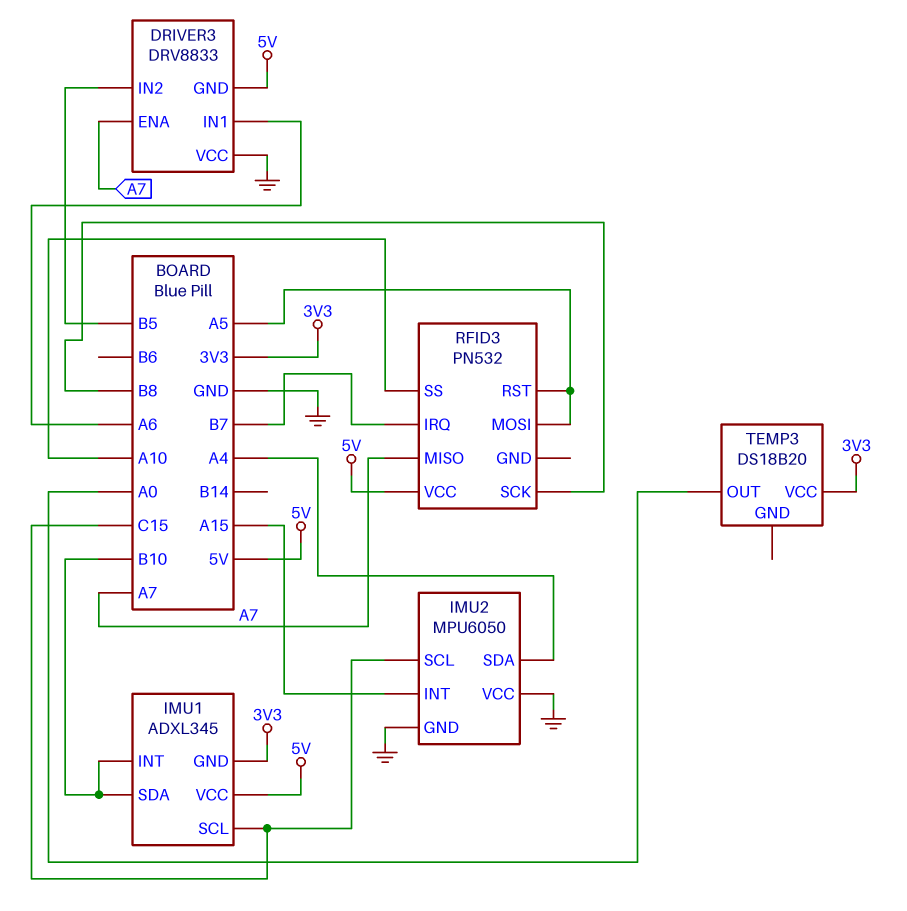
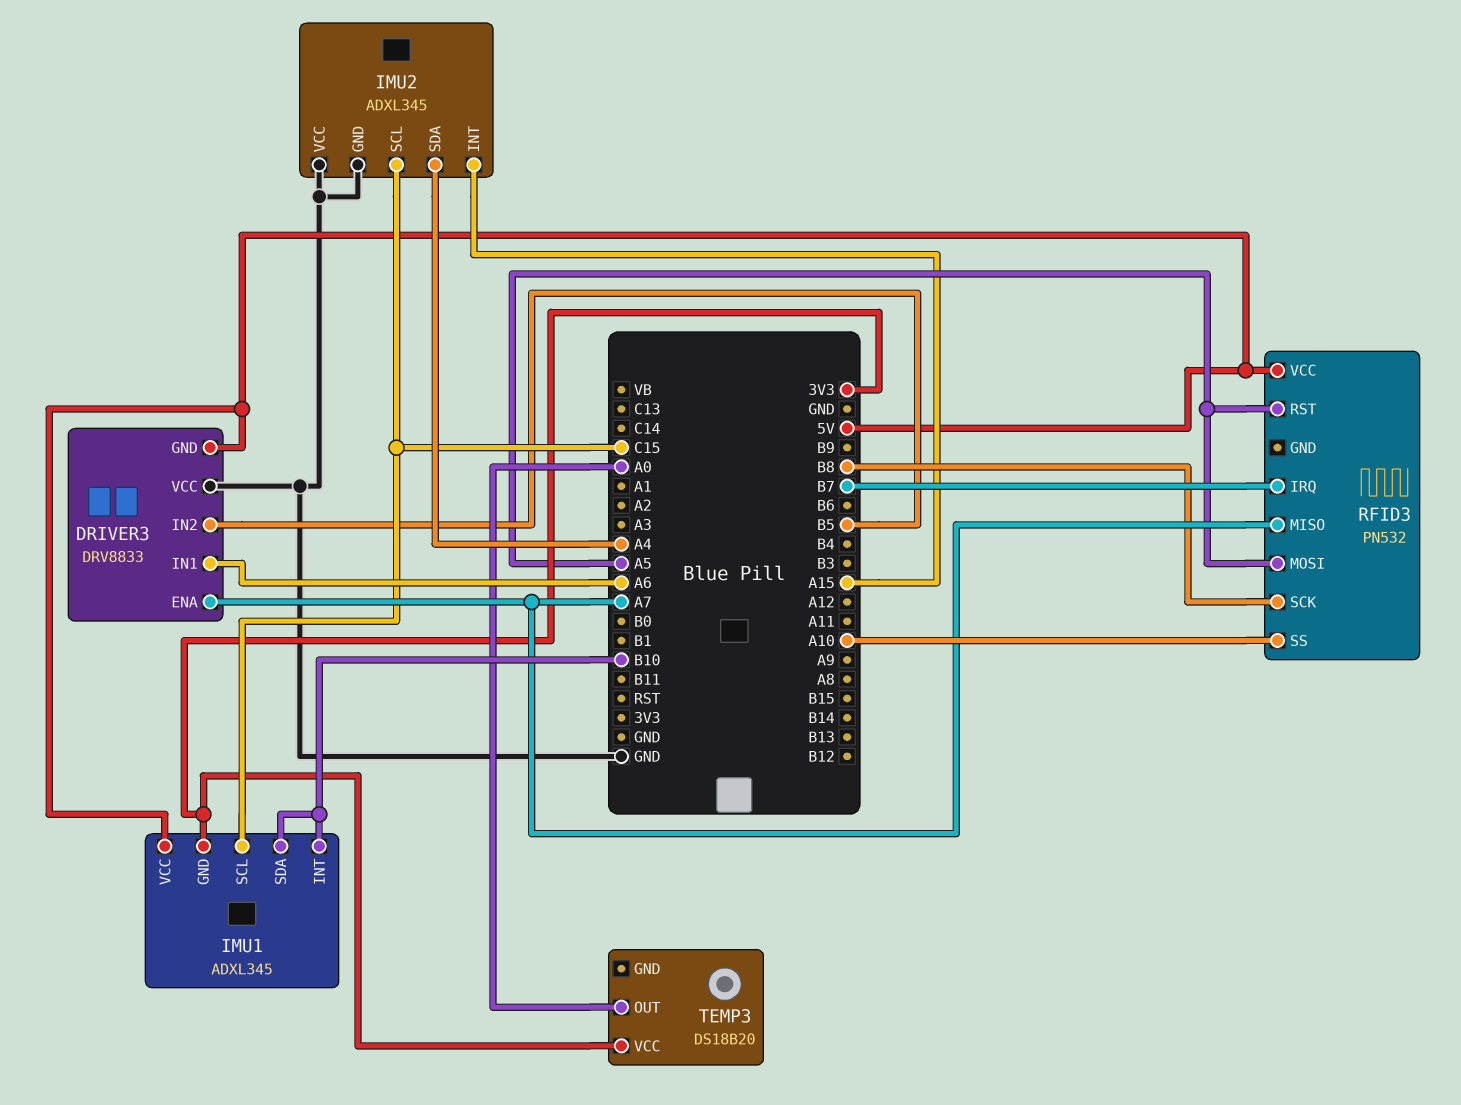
IMU2: MPU6050 -> ADXL345

